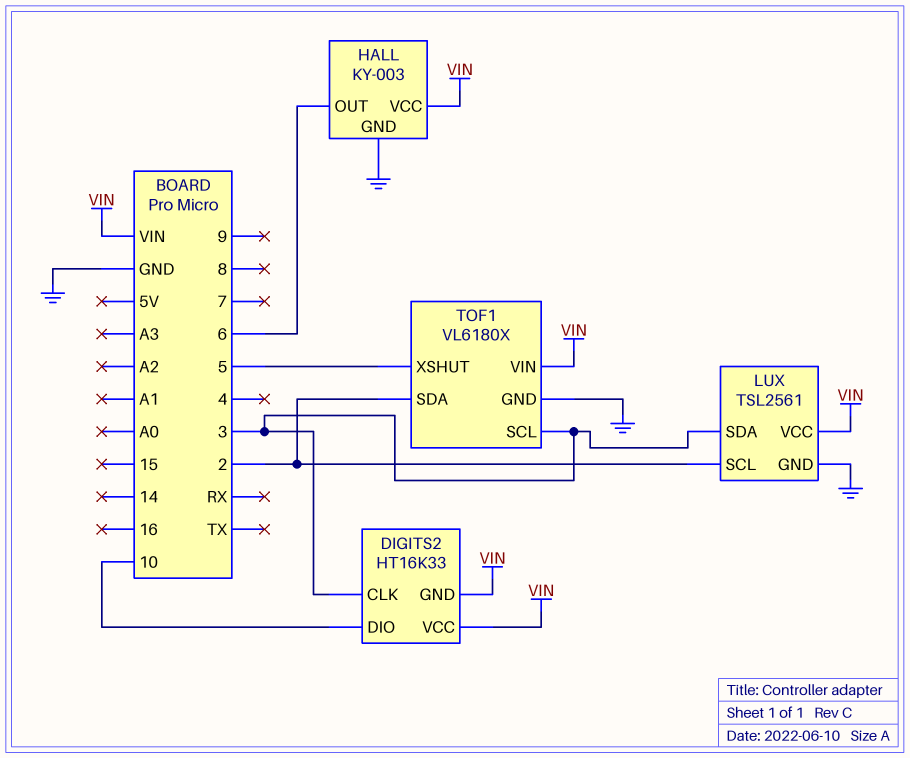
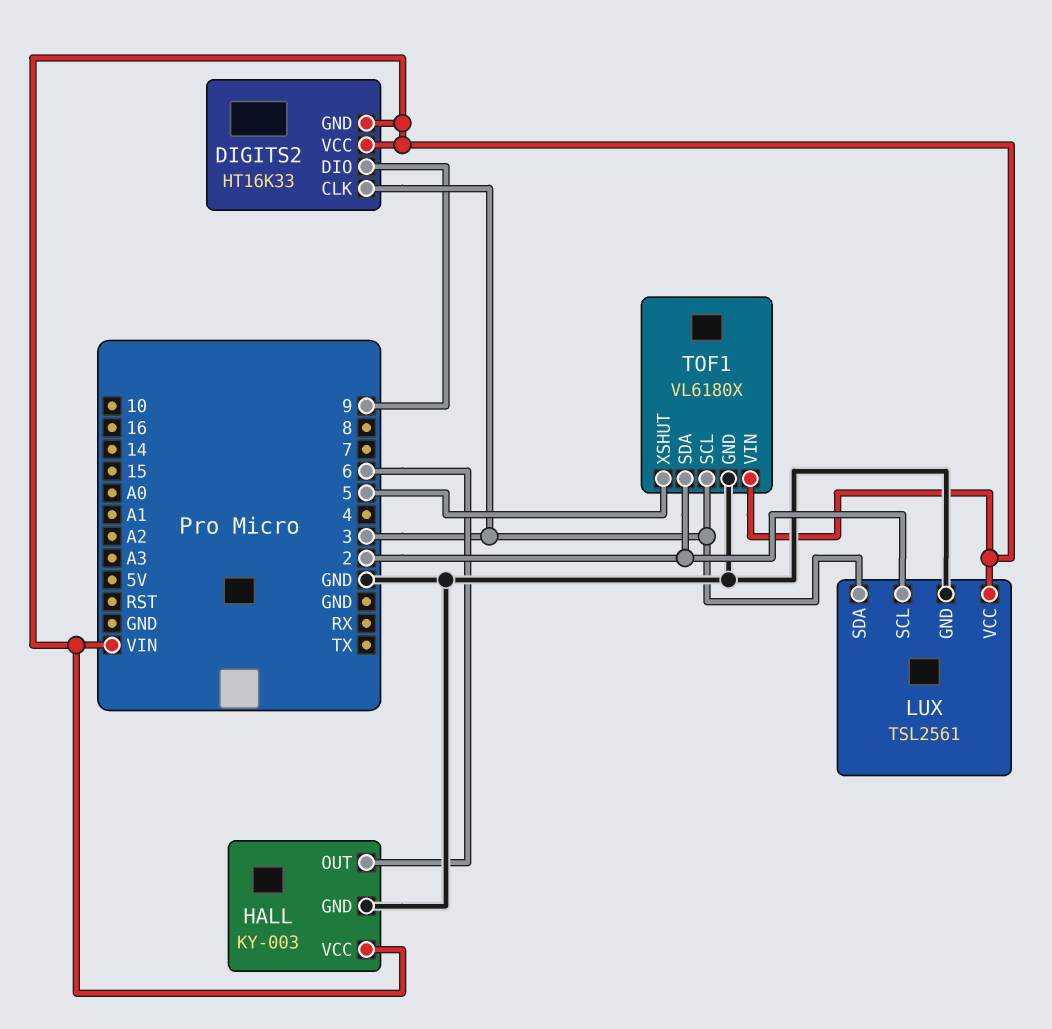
DIGITS2 pin DIO: 10 -> 9

